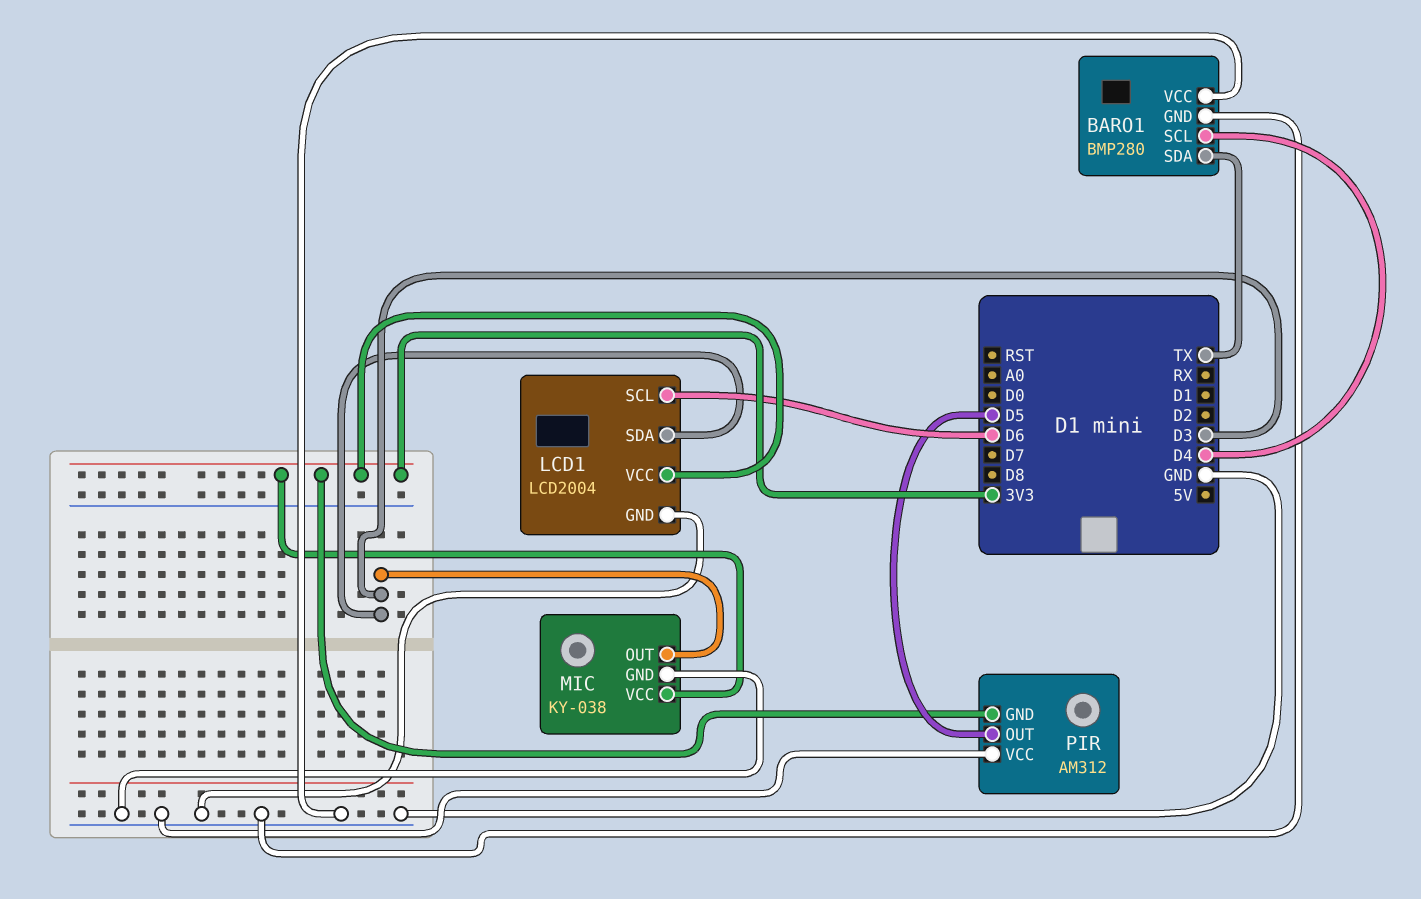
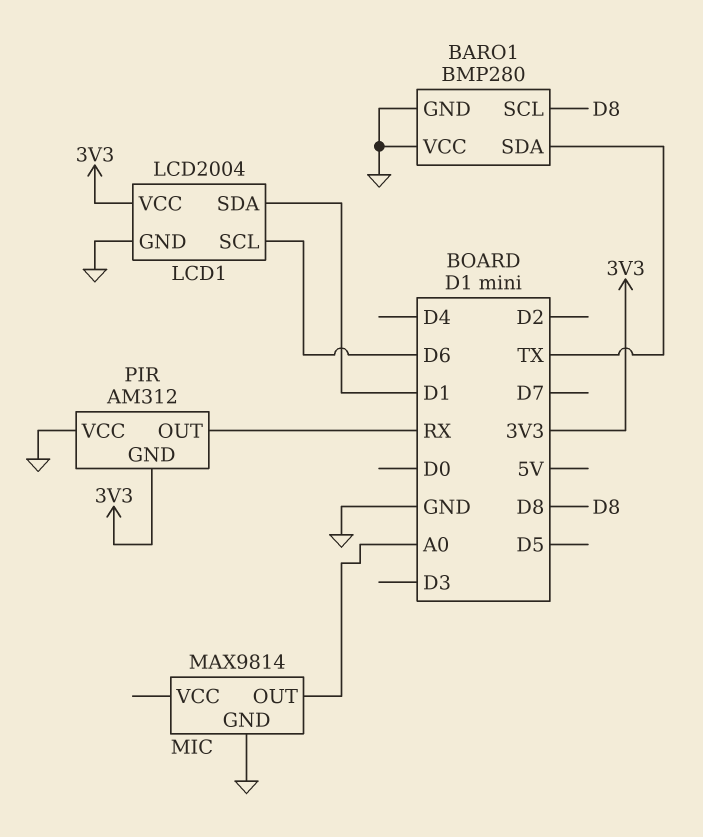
BARO1 pin SCL: D4 -> D8
LCD1 pin SDA: D3 -> D1
MIC: KY-038 -> MAX9814
MIC pin OUT: D3 -> A0
MIC pin VCC: 3V3 -> none
PIR pin OUT: D5 -> RX

